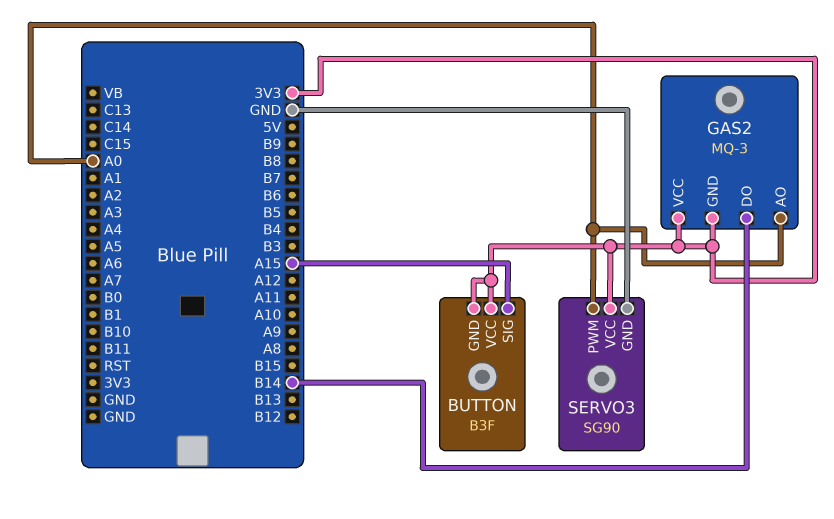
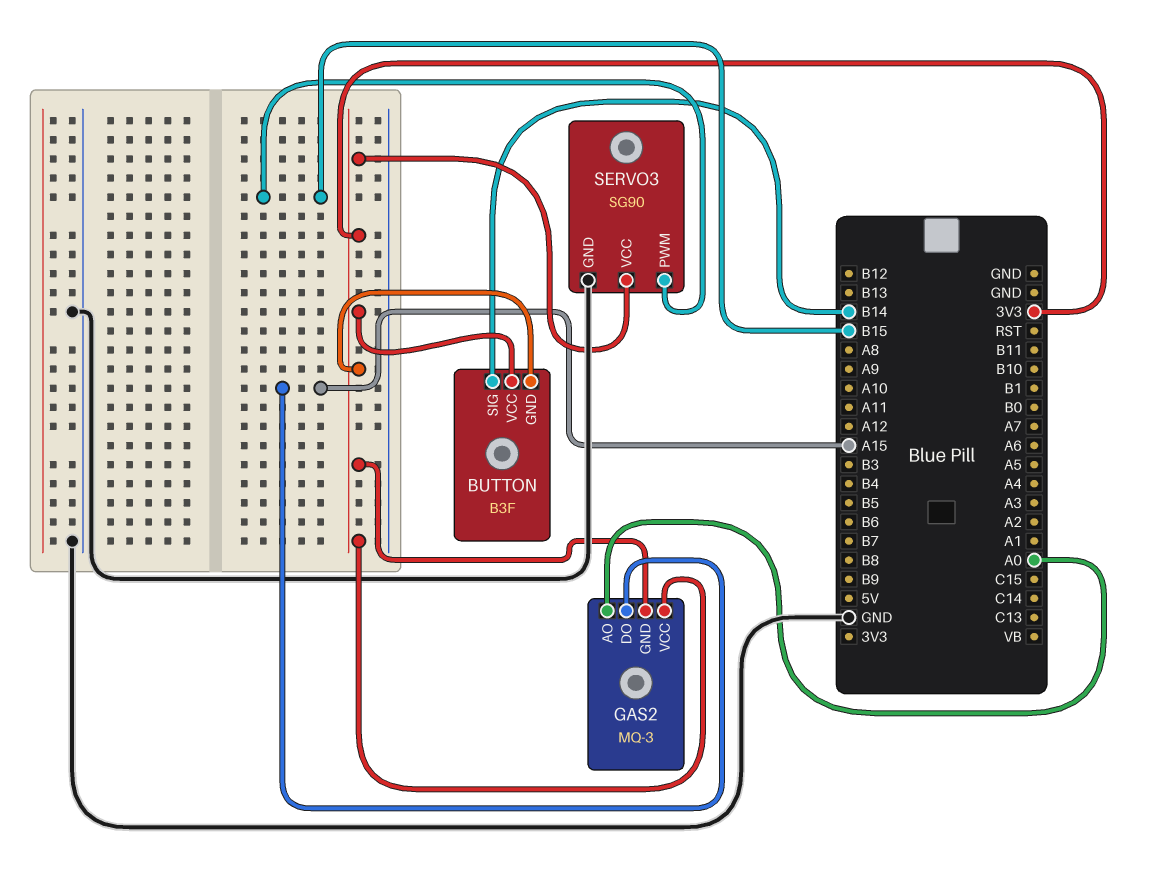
BUTTON pin SIG: A15 -> B14
GAS2 pin DO: B14 -> A15
SERVO3 pin PWM: A0 -> B15

